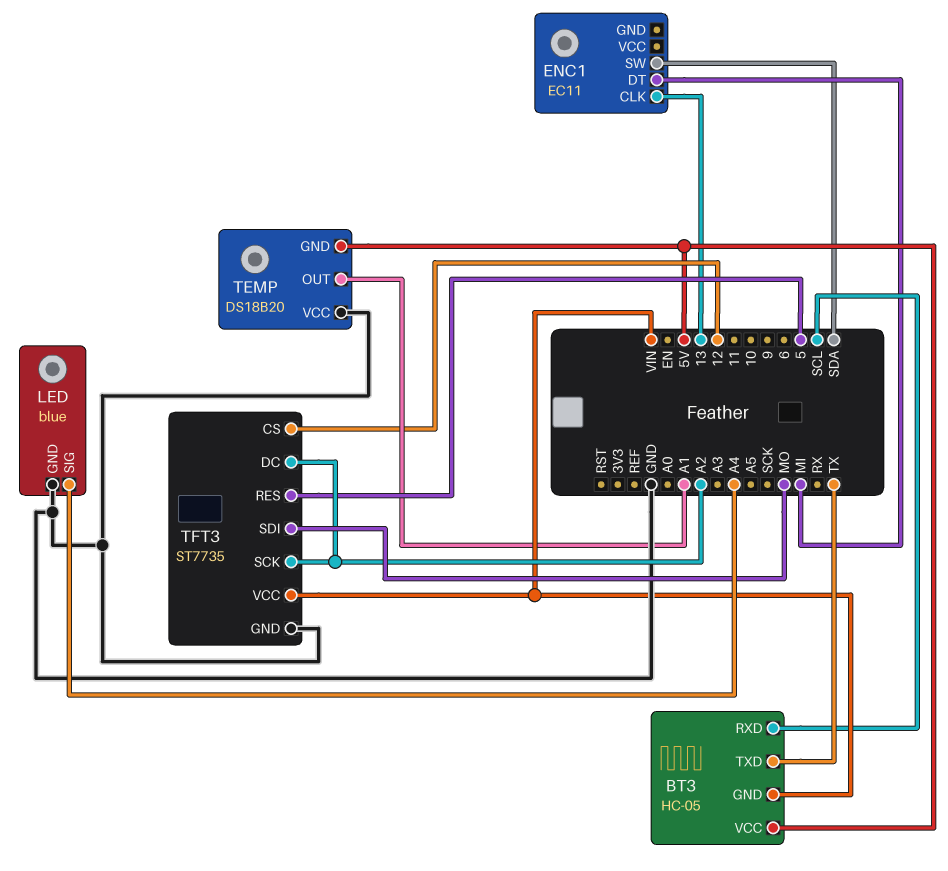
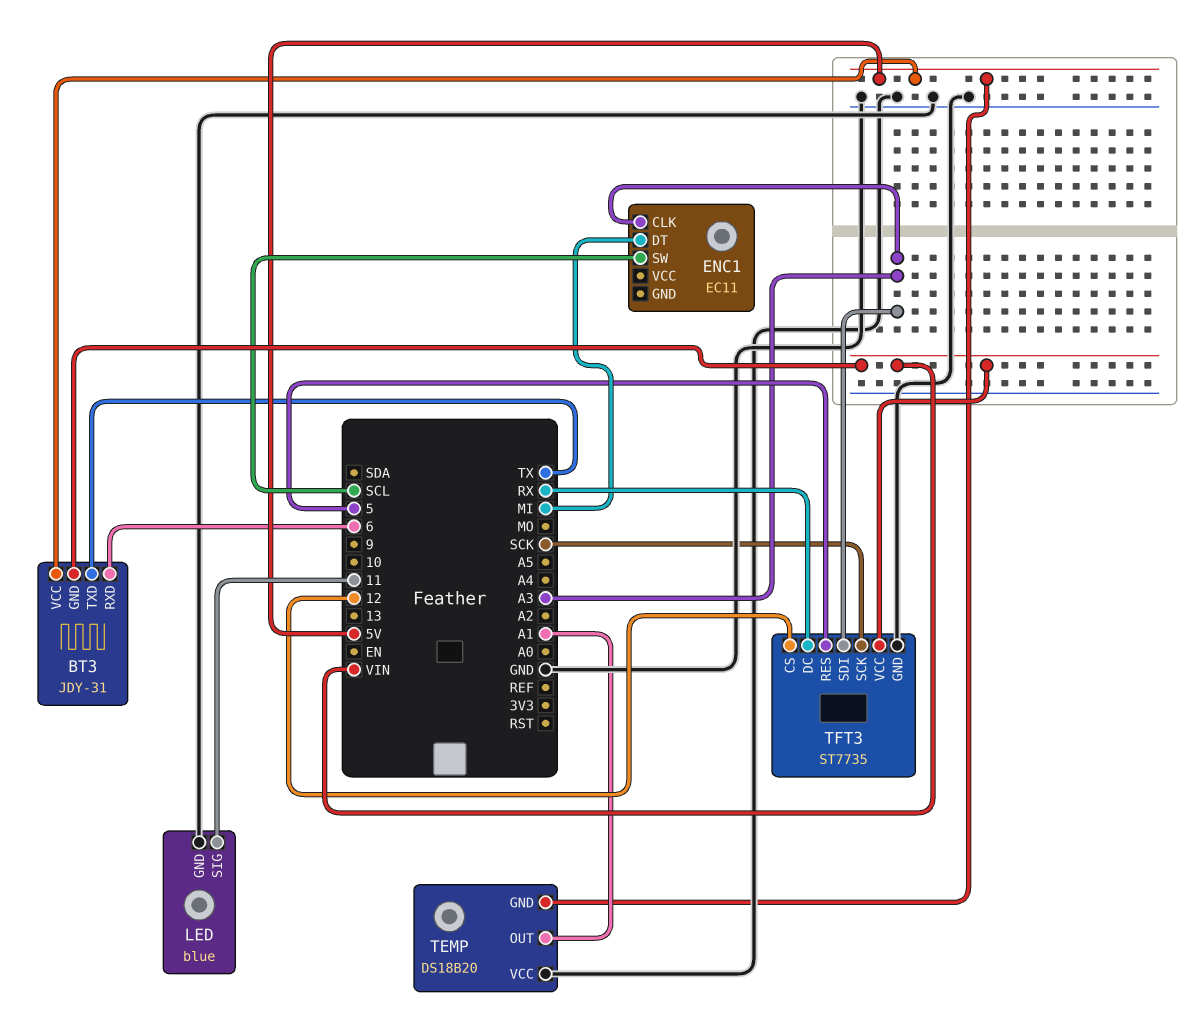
BT3: HC-05 -> JDY-31
BT3 pin RXD: SCL -> 6
ENC1 pin CLK: 13 -> A3
ENC1 pin SW: SDA -> SCL
LED pin SIG: A4 -> 11
TFT3 pin DC: A2 -> RX
TFT3 pin SCK: A2 -> SCK
TFT3 pin SDI: MO -> A3

